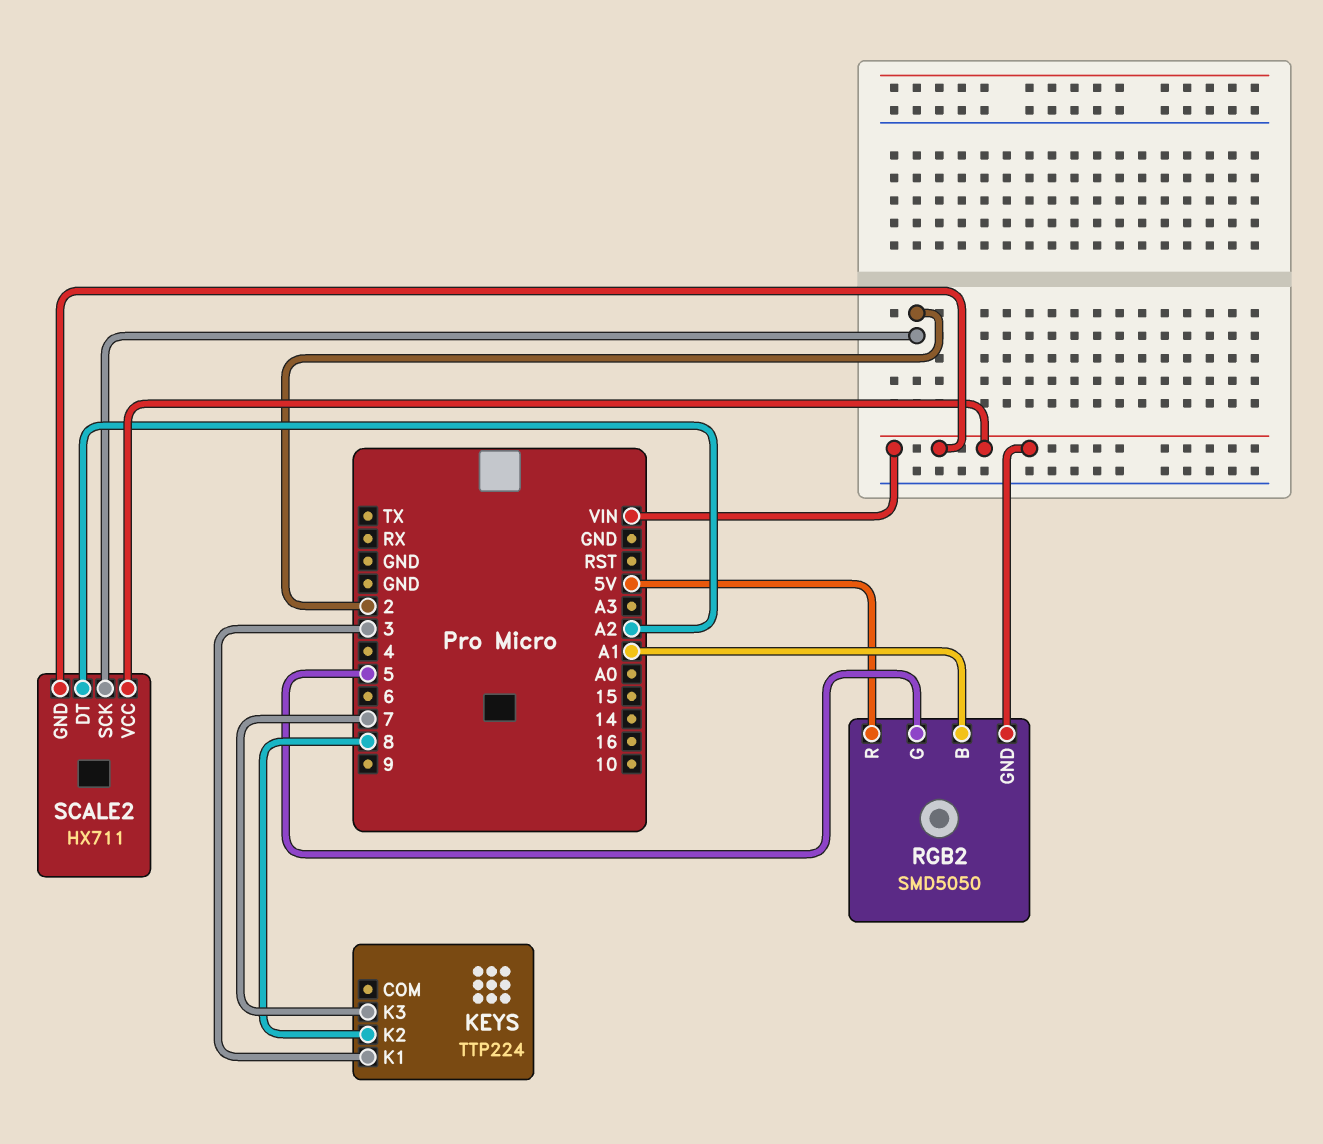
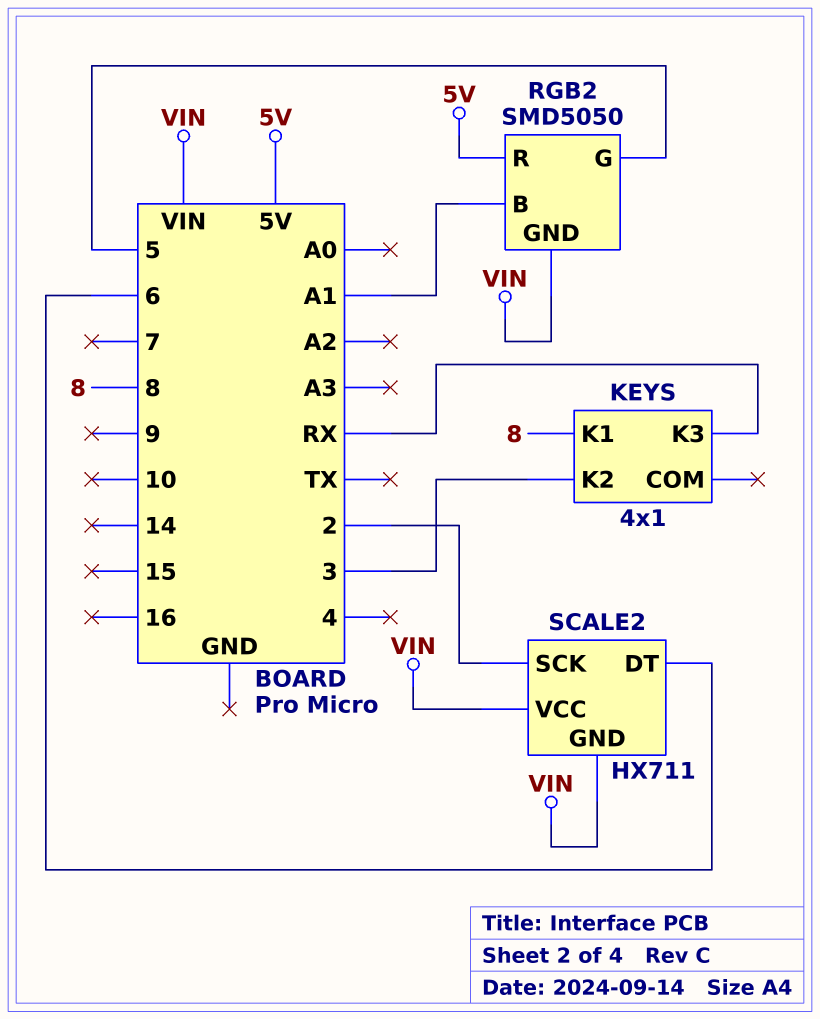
KEYS: TTP224 -> 4x1
KEYS pin K1: 3 -> 8
KEYS pin K2: 8 -> 3
KEYS pin K3: 7 -> RX
SCALE2 pin DT: A2 -> 6

